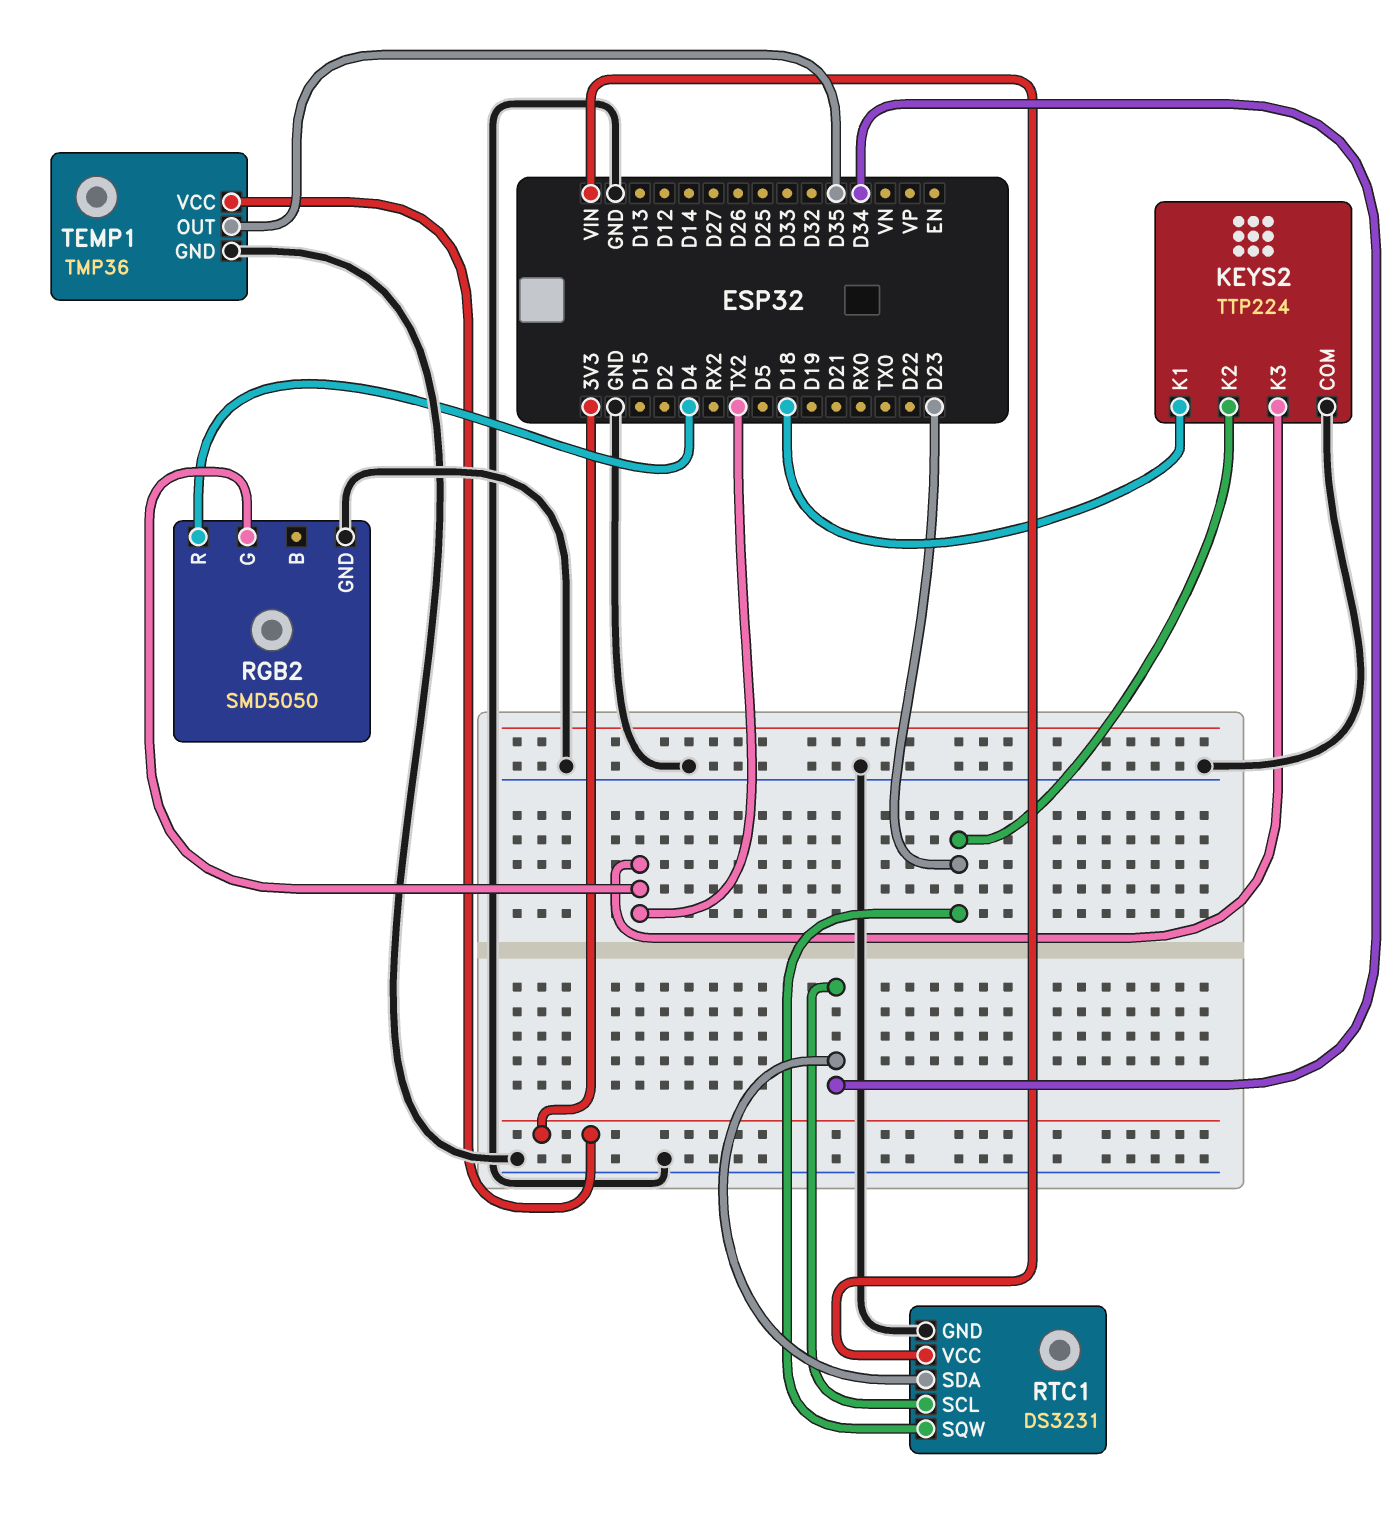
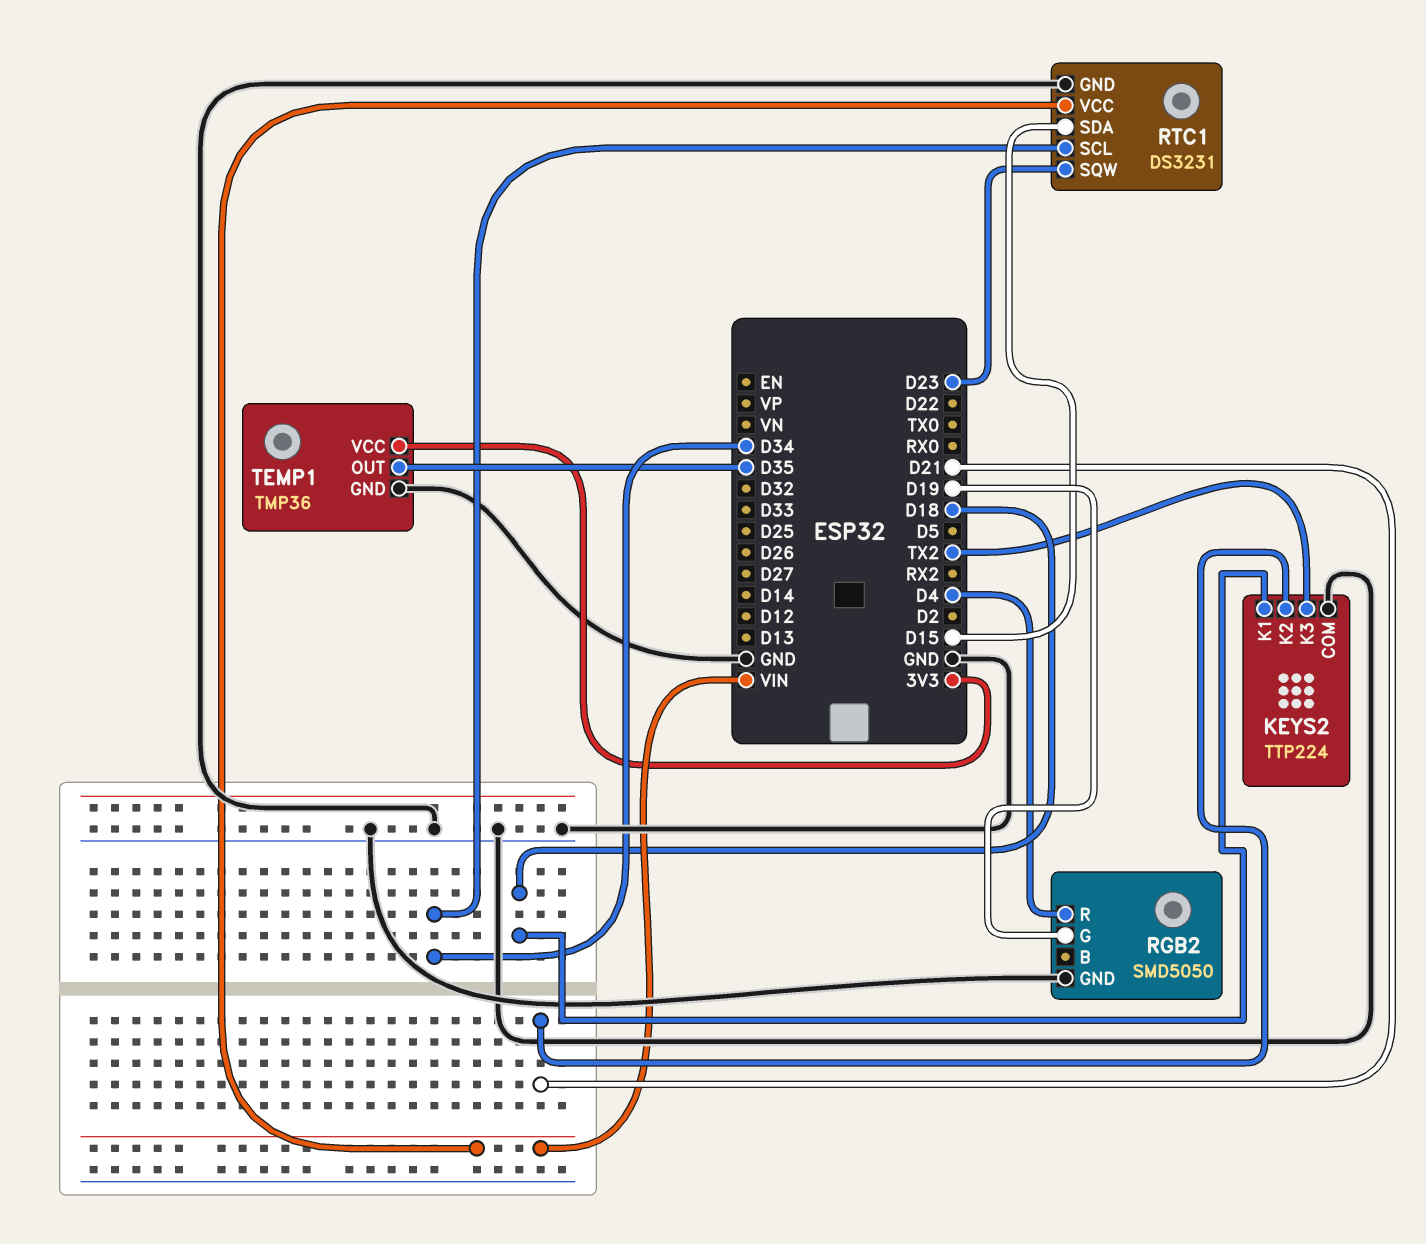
KEYS2 pin K2: D23 -> D21
RGB2 pin G: TX2 -> D19
RTC1 pin SDA: D34 -> D15

